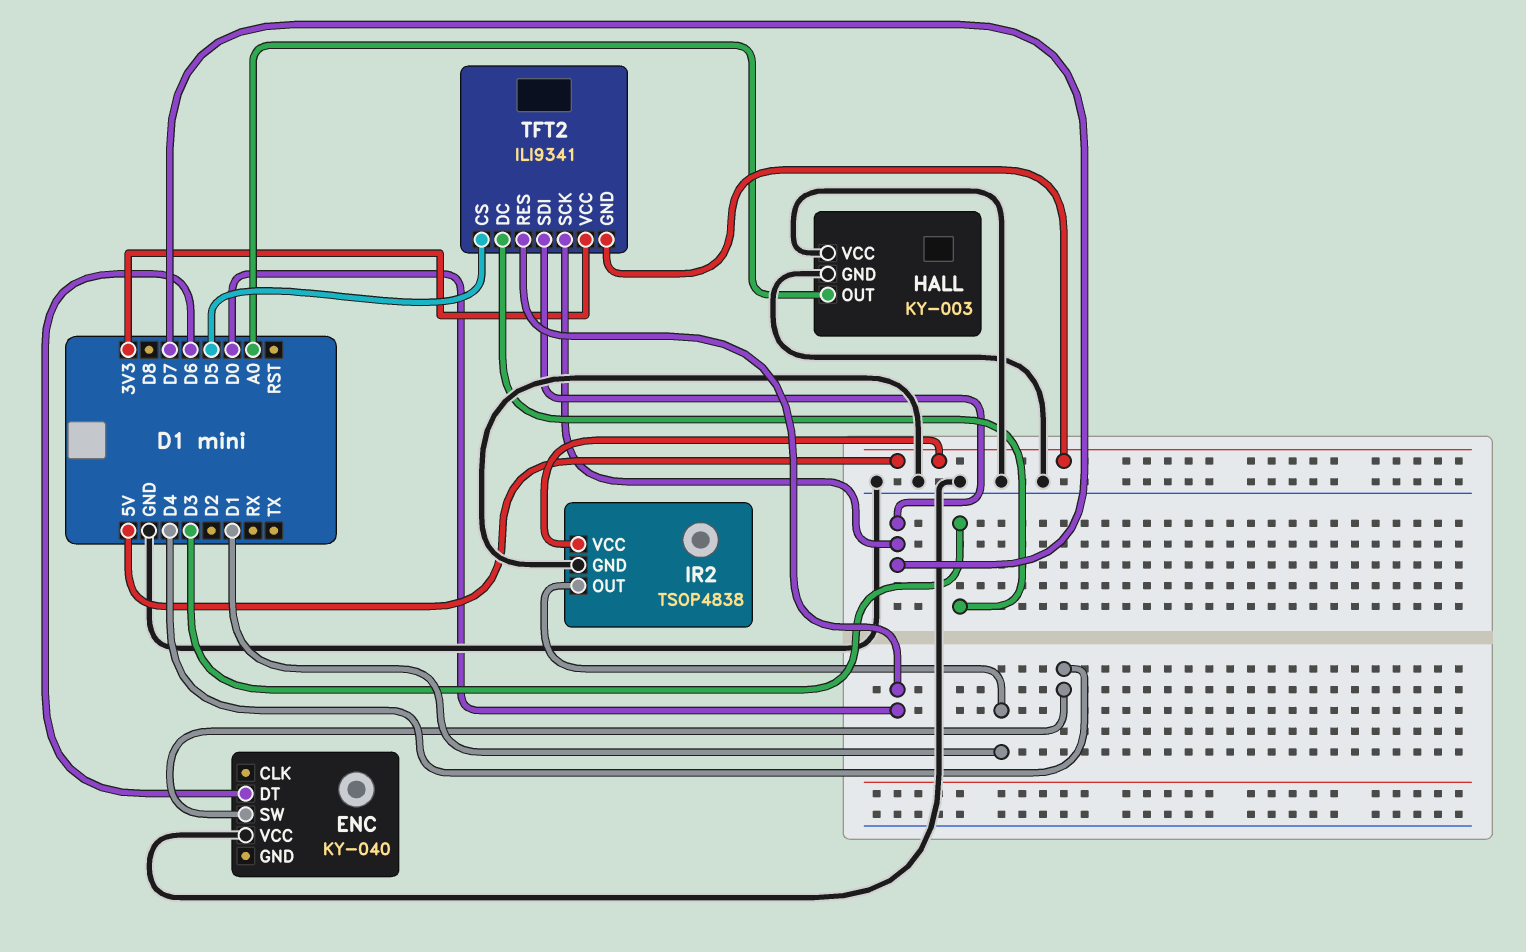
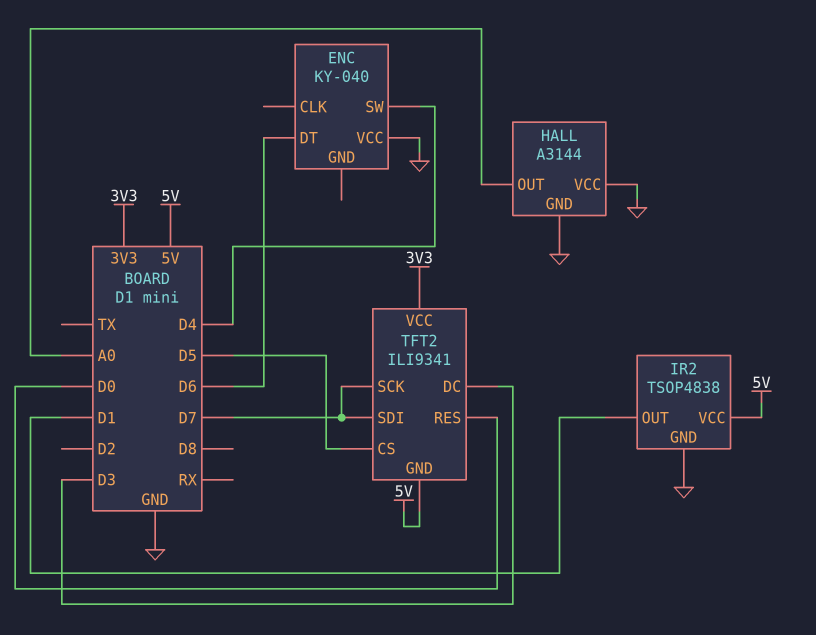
HALL: KY-003 -> A3144

